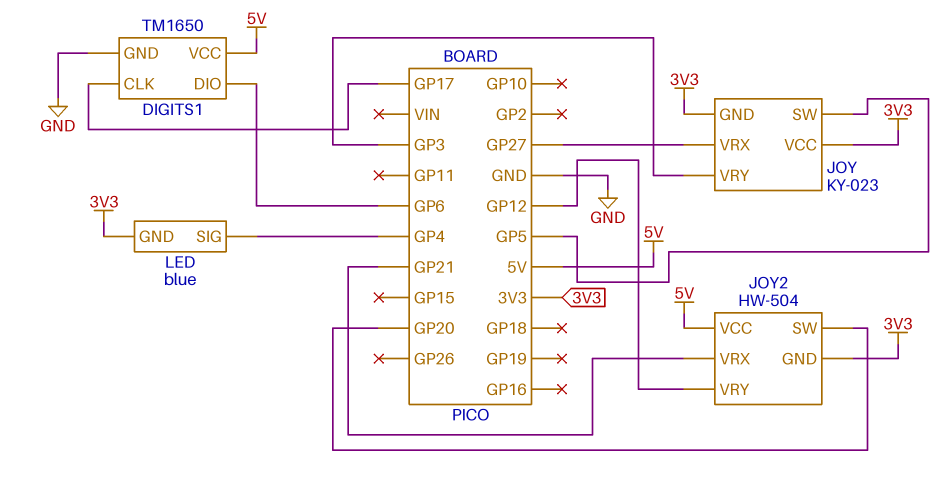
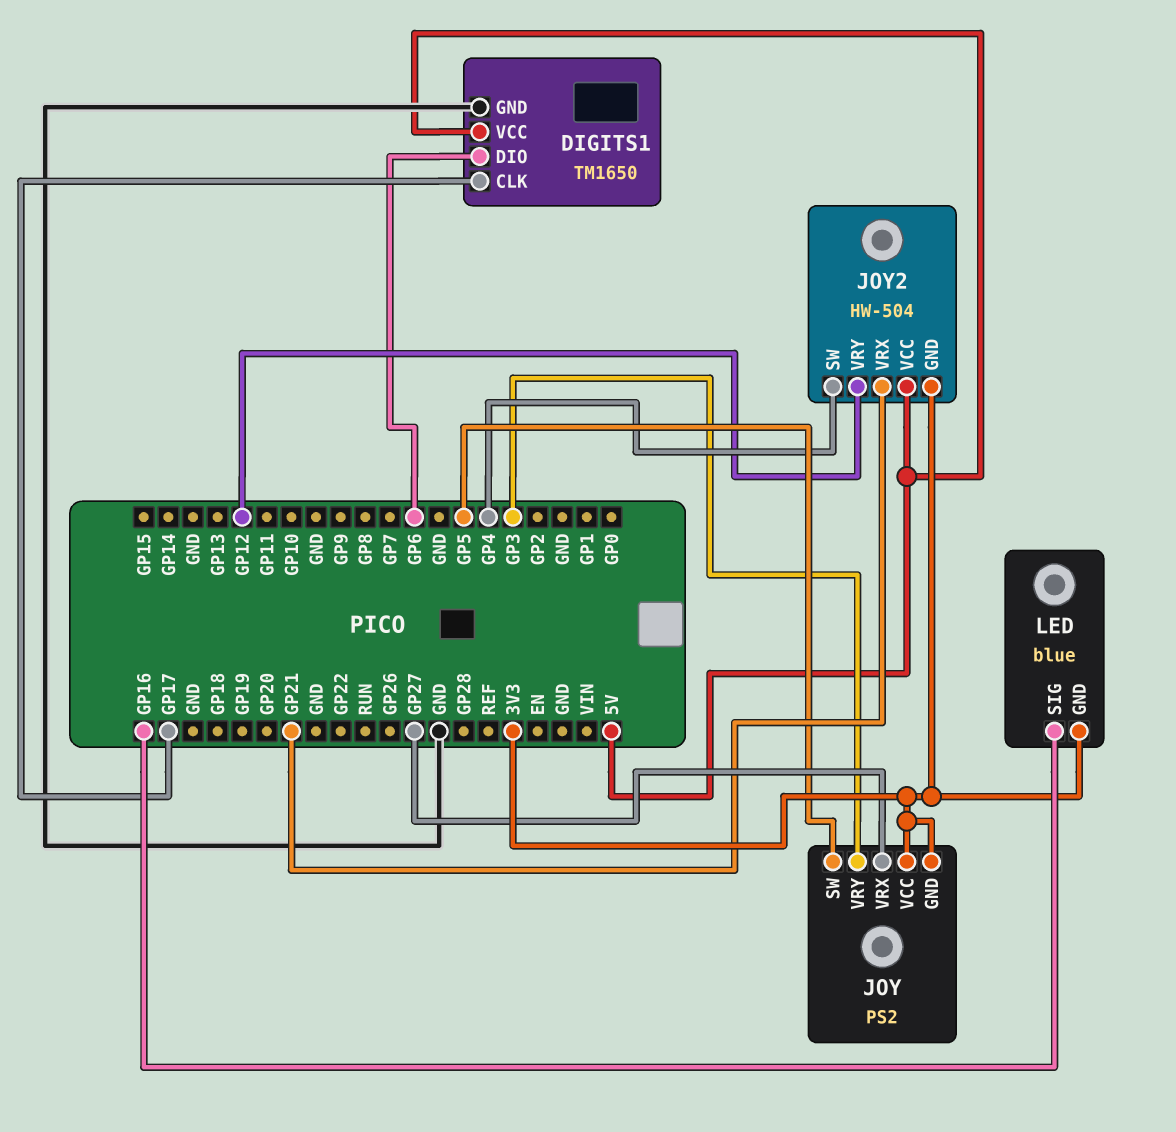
JOY: KY-023 -> PS2
JOY2 pin SW: GP20 -> GP4
LED pin SIG: GP4 -> GP16

